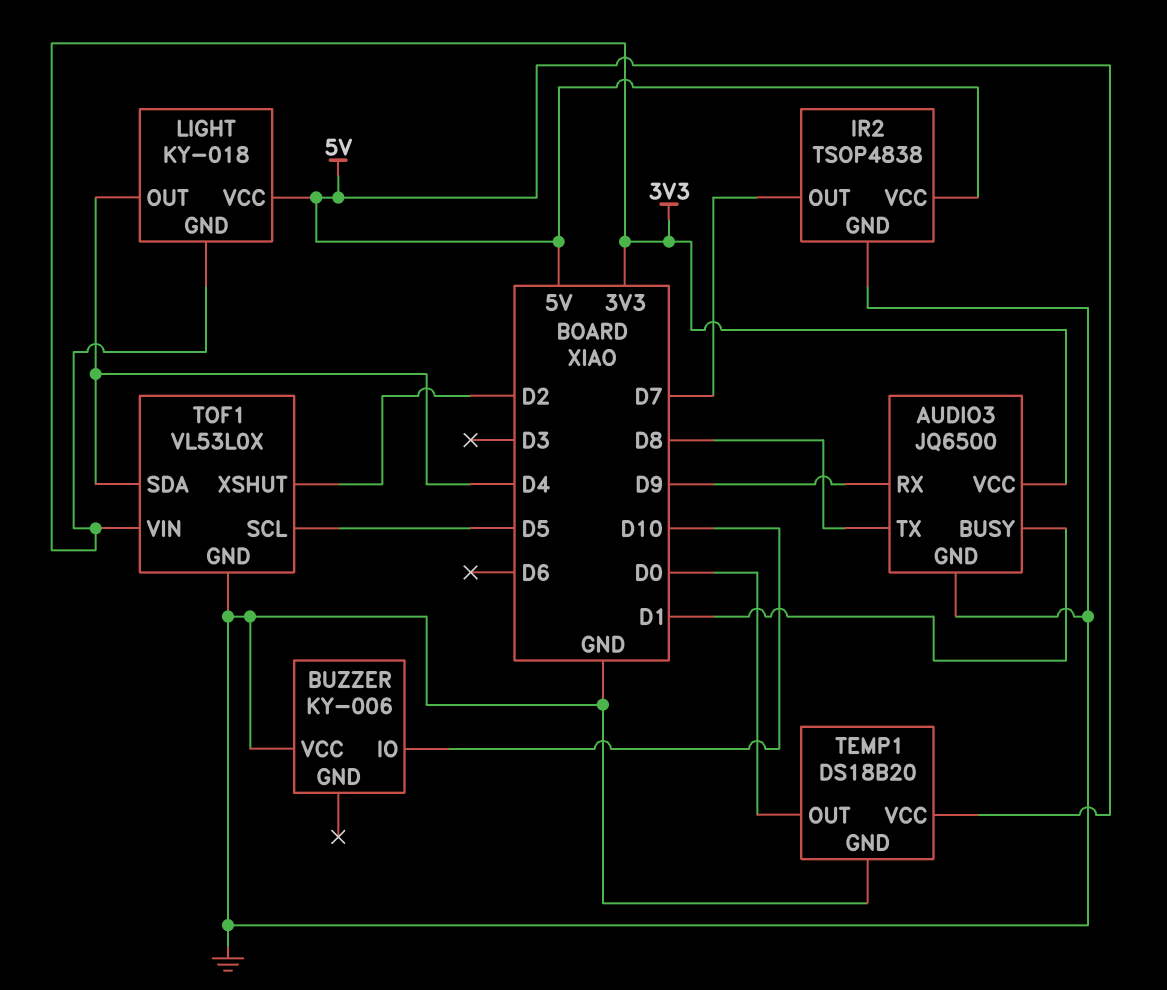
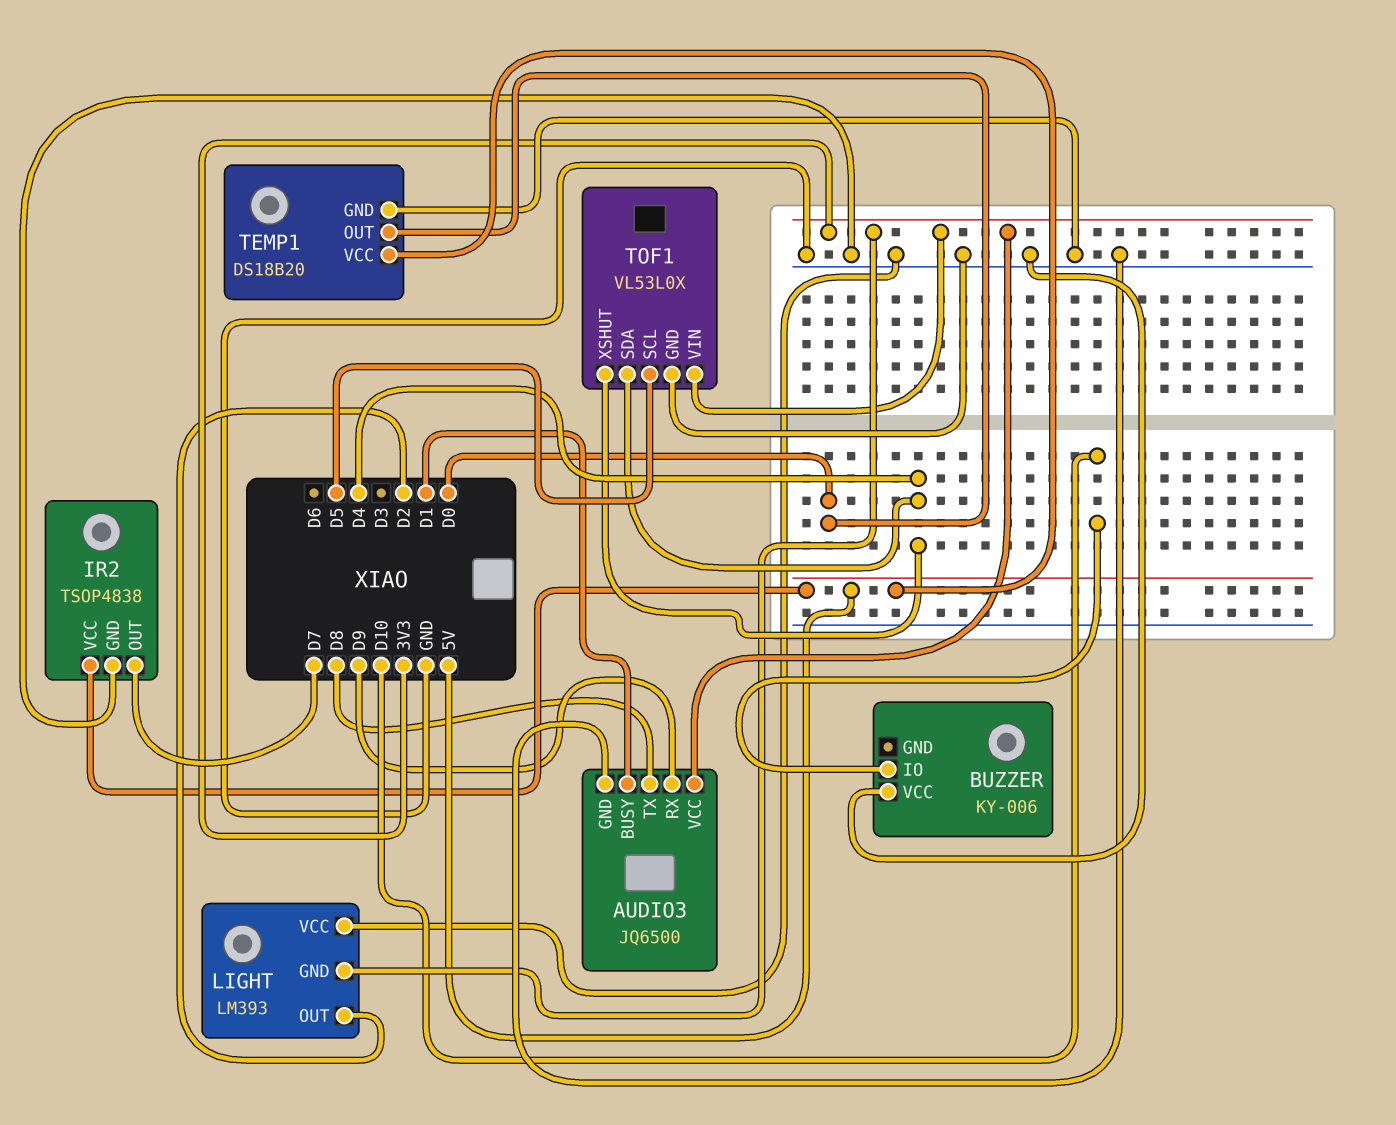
LIGHT: KY-018 -> LM393
LIGHT pin OUT: D4 -> D2
LIGHT pin VCC: 5V -> GND
TOF1 pin XSHUT: D2 -> D4

